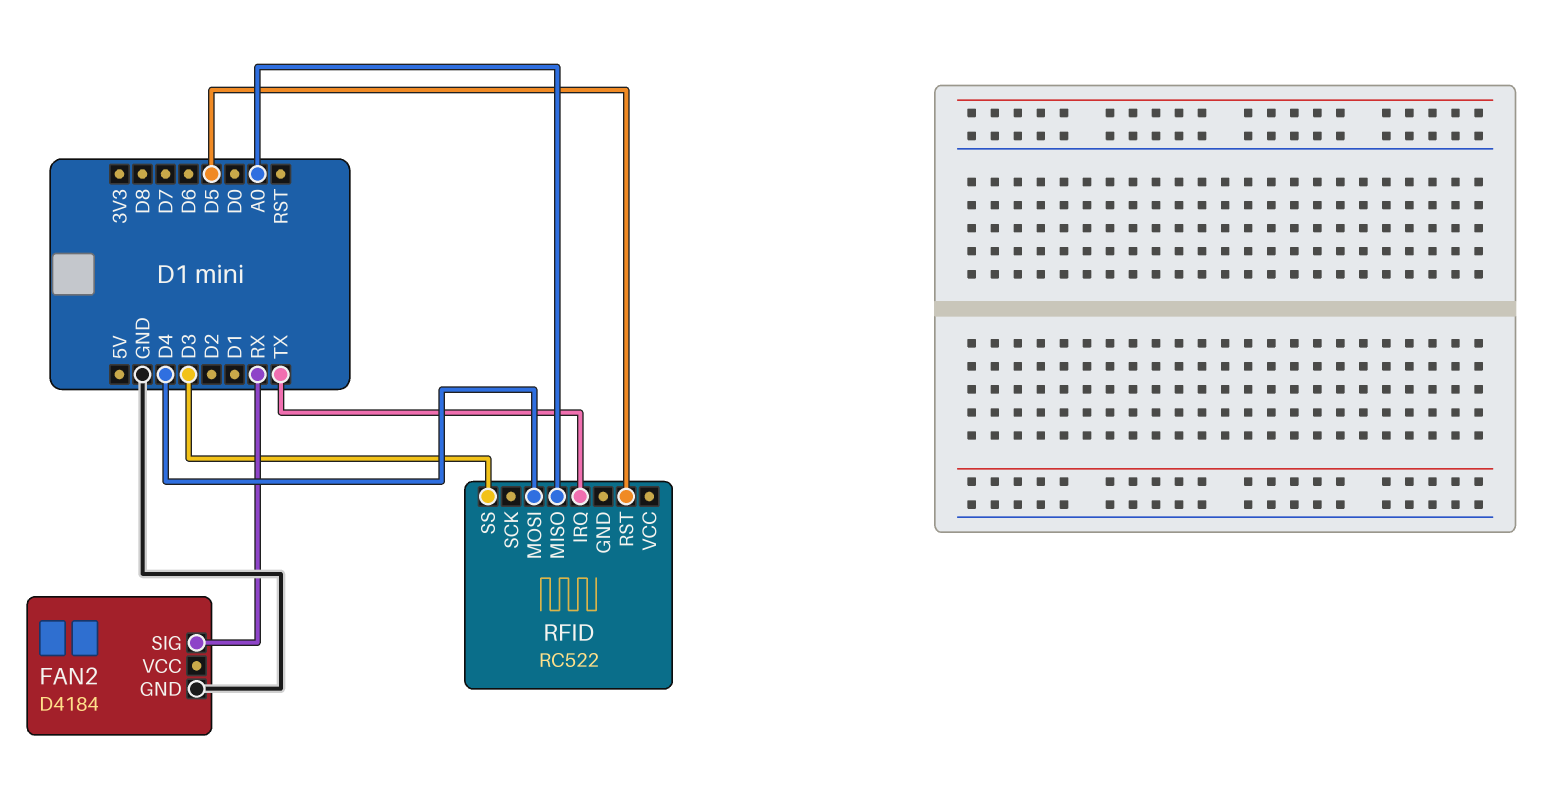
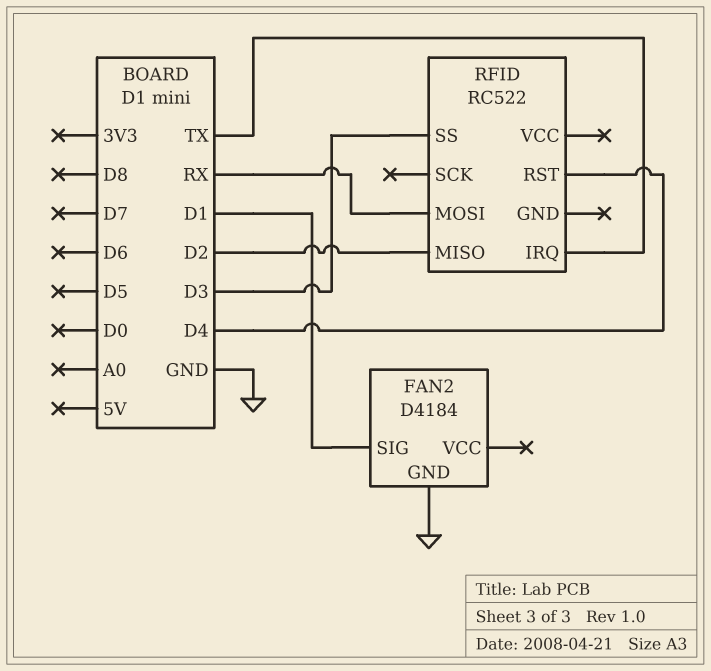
FAN2 pin SIG: RX -> D1
RFID pin MISO: A0 -> D2
RFID pin MOSI: D4 -> RX
RFID pin RST: D5 -> D4

